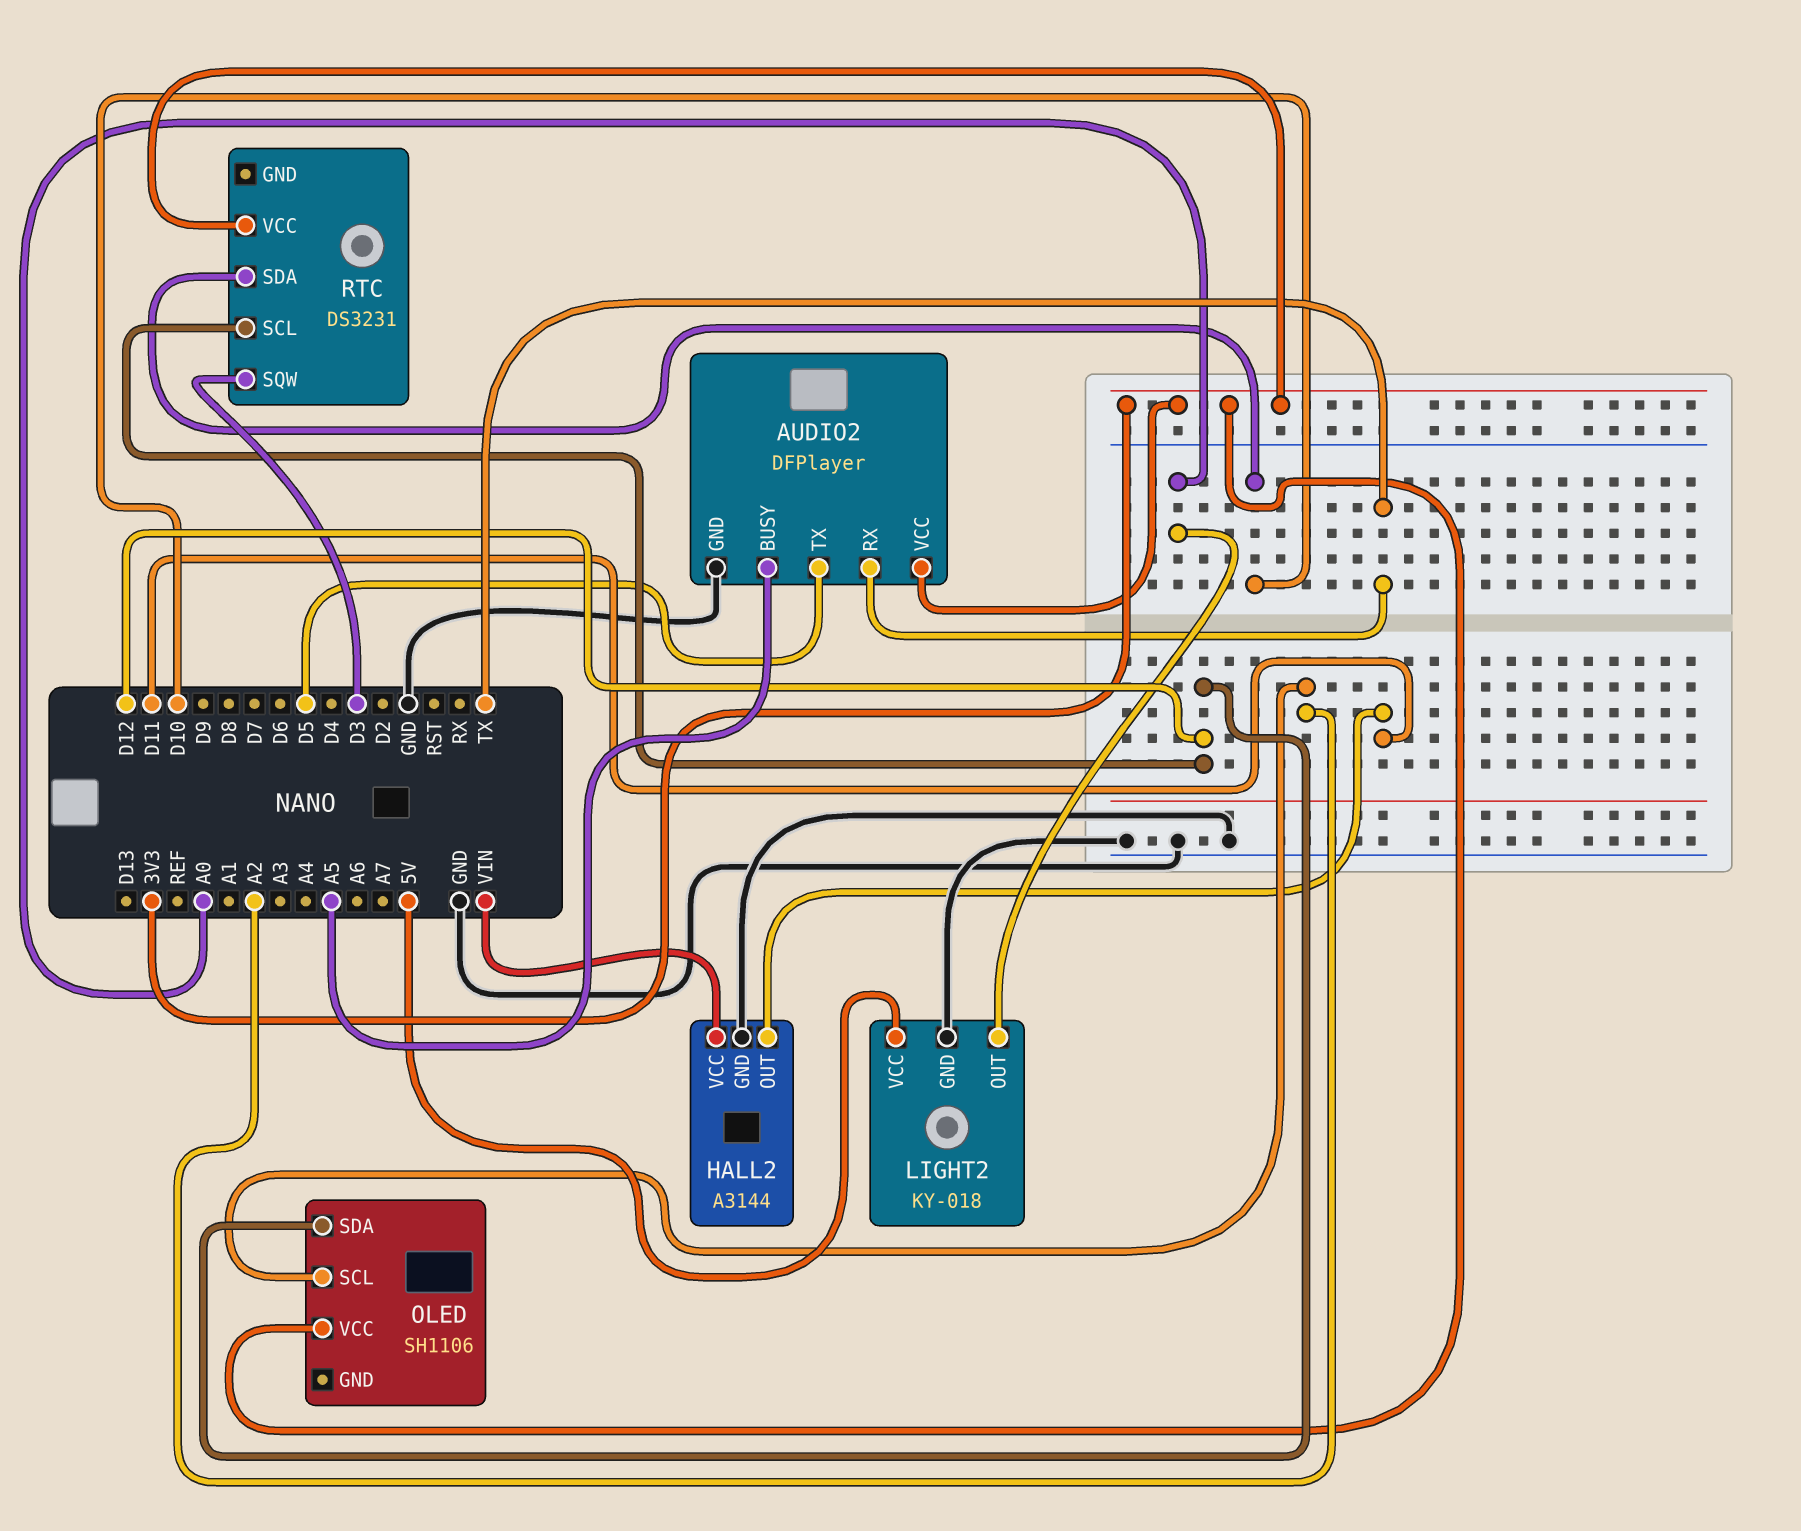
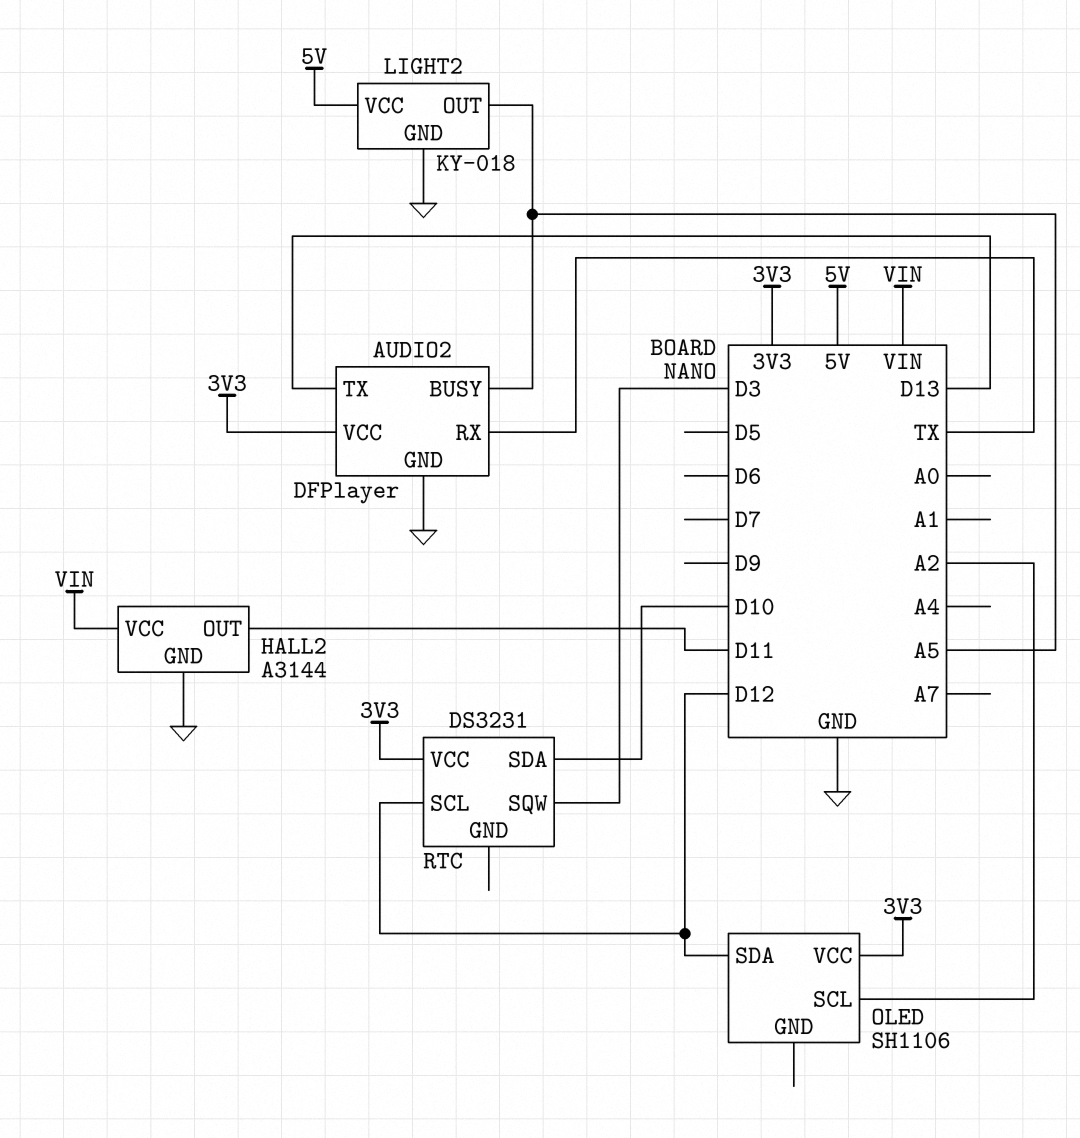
AUDIO2 pin TX: D5 -> D13
LIGHT2 pin OUT: A0 -> A5

